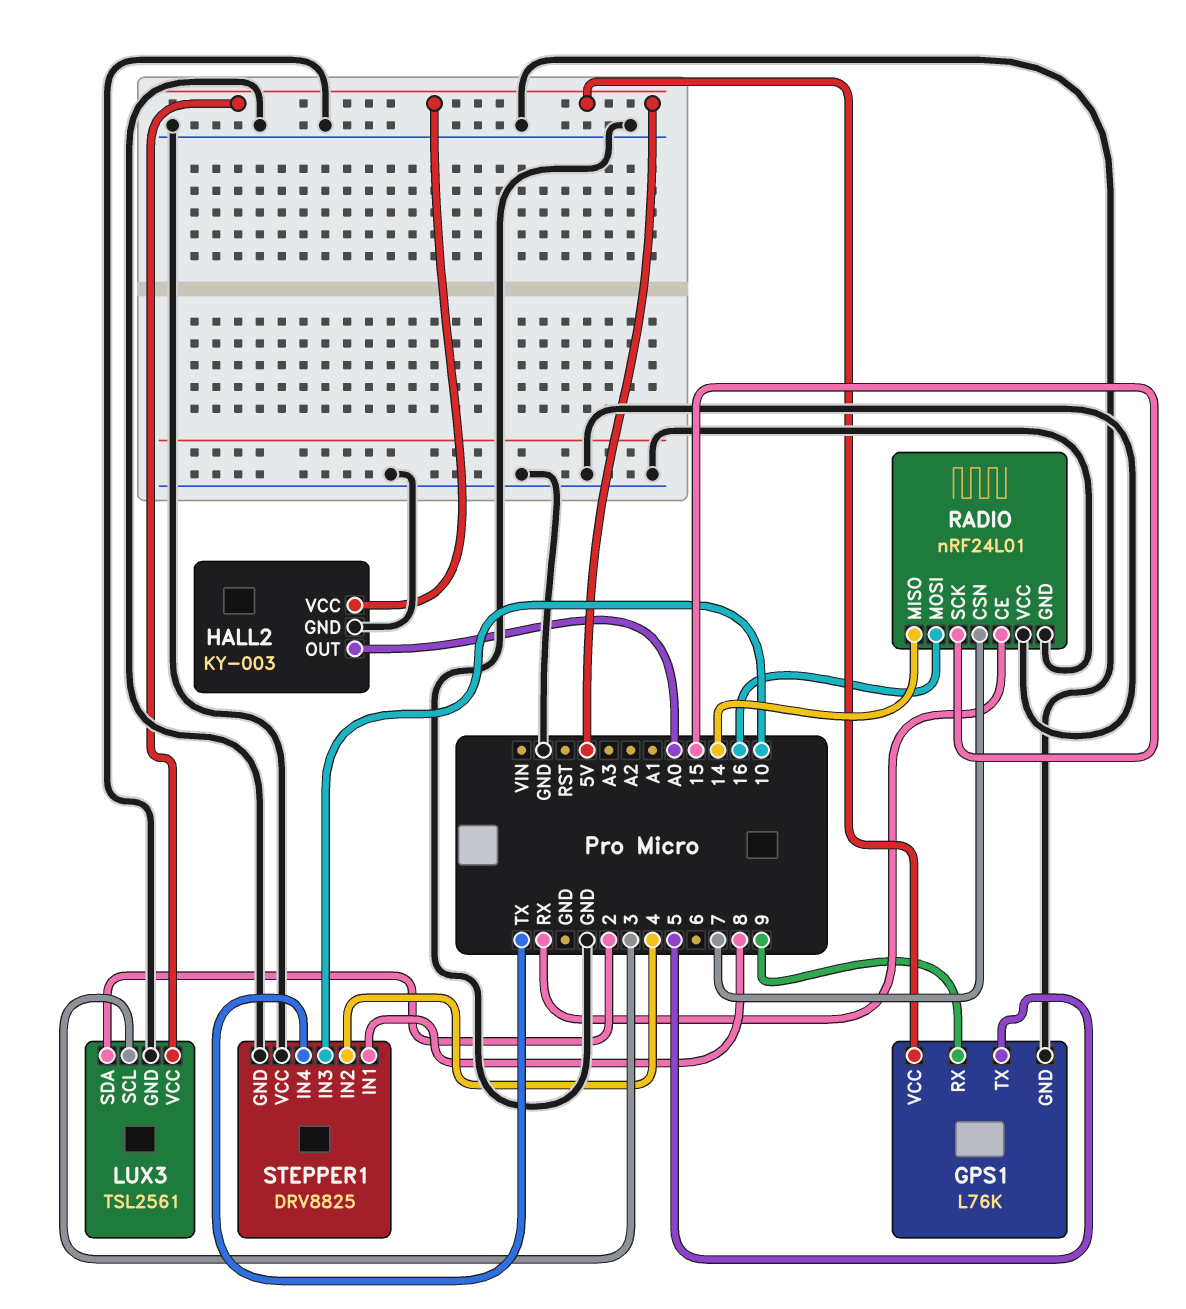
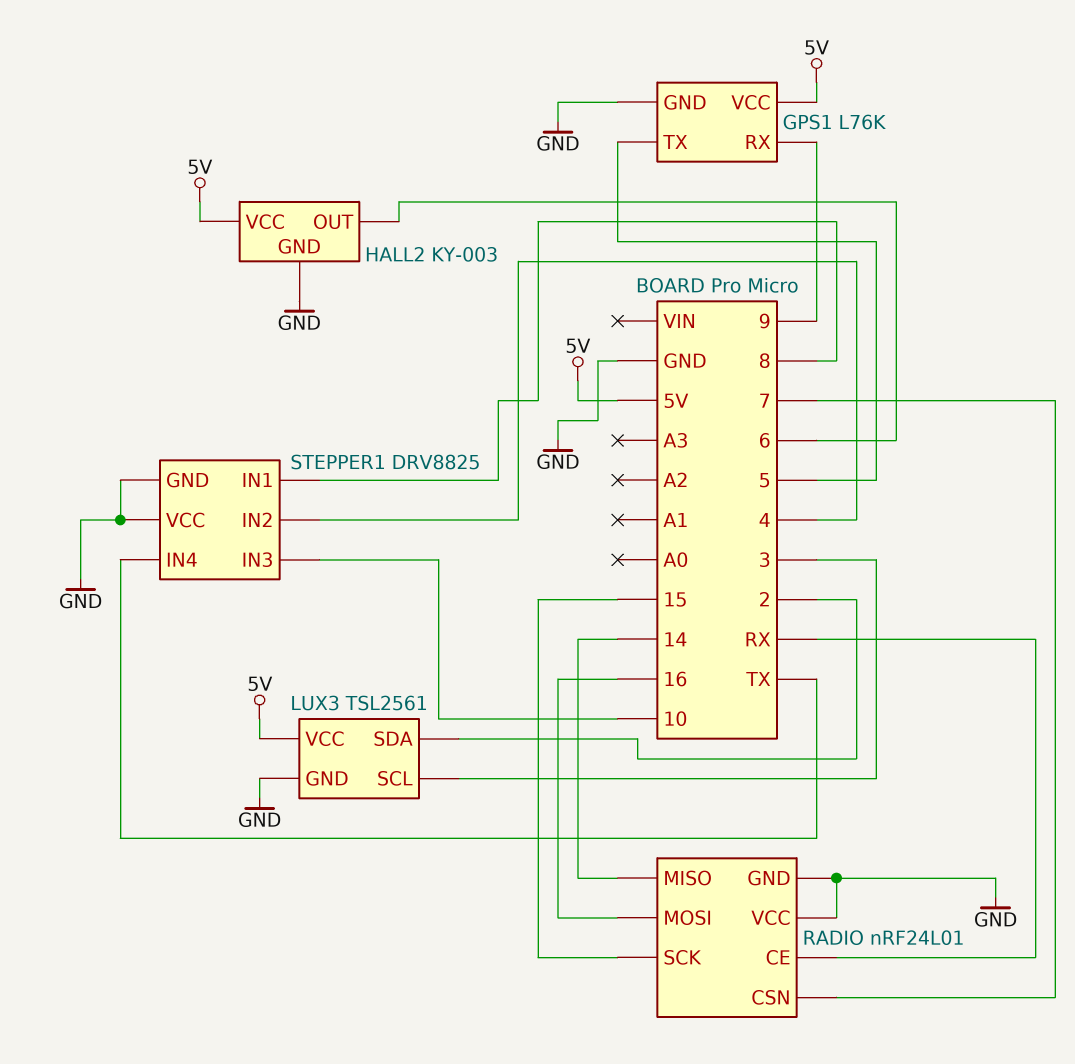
HALL2 pin OUT: A0 -> 6

